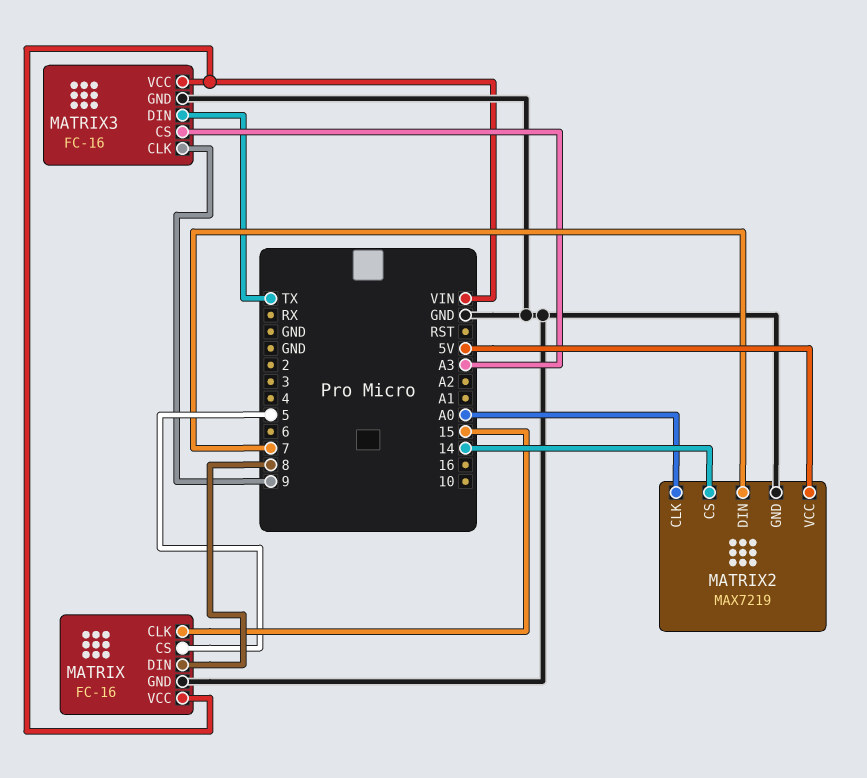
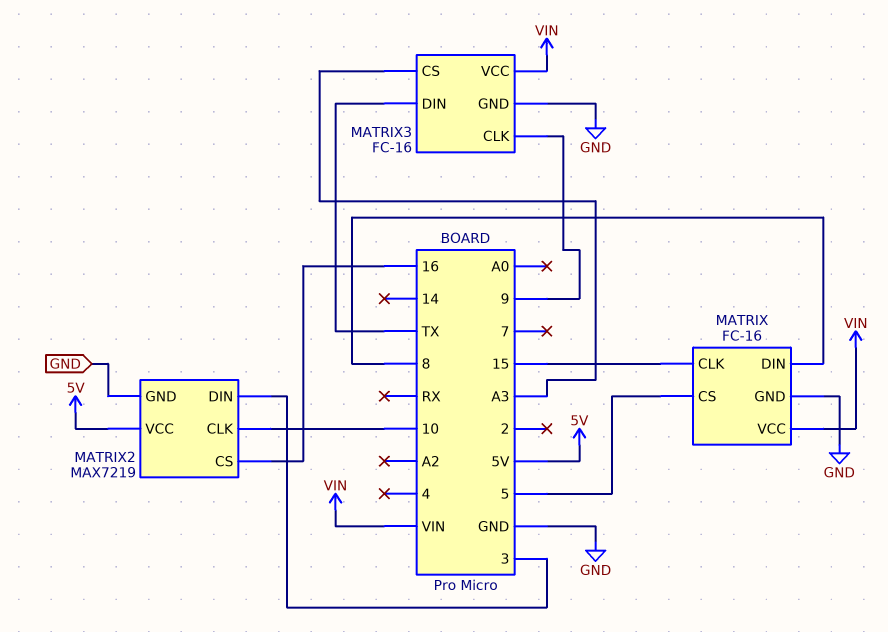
MATRIX2 pin CLK: A0 -> 10
MATRIX2 pin CS: 14 -> 16
MATRIX2 pin DIN: 7 -> 3

